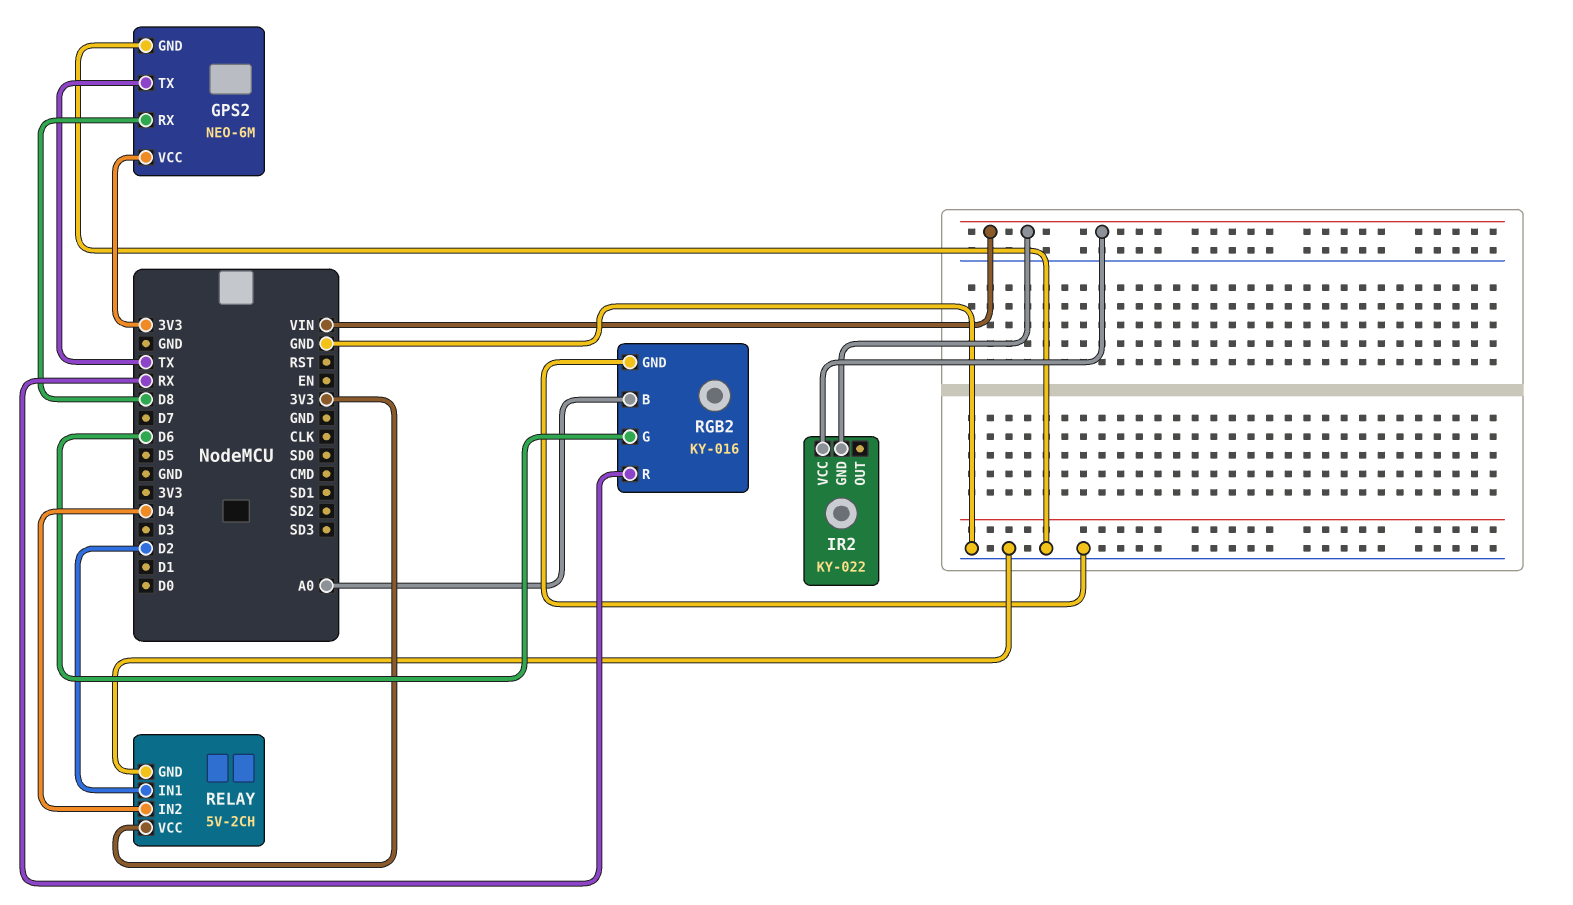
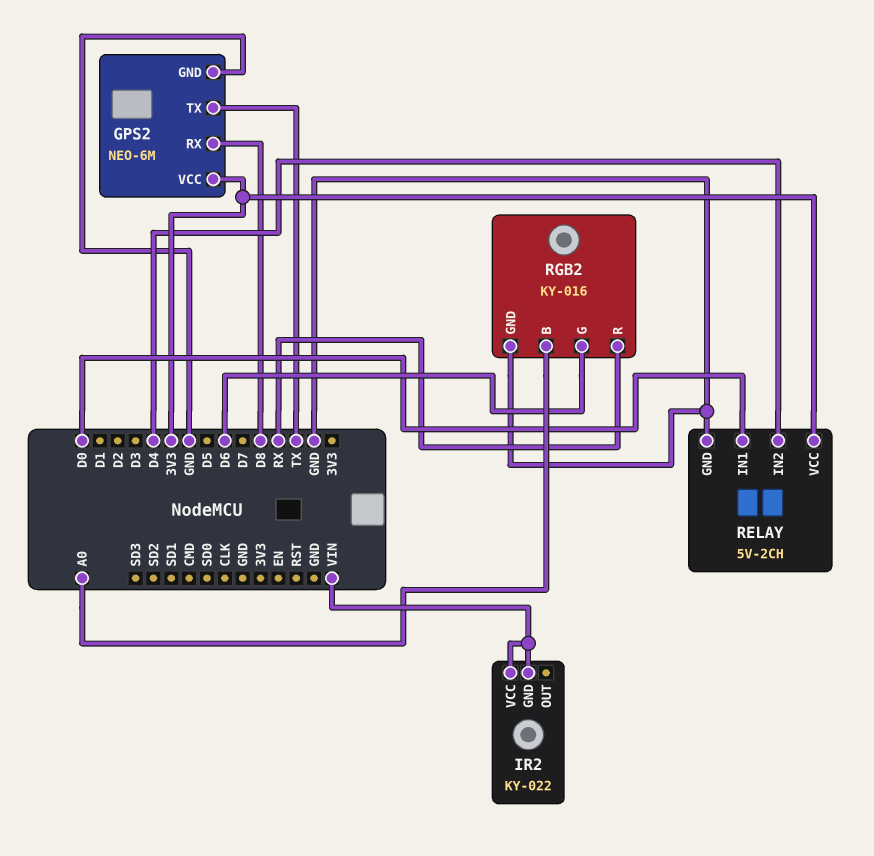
RELAY pin IN1: D2 -> D0

